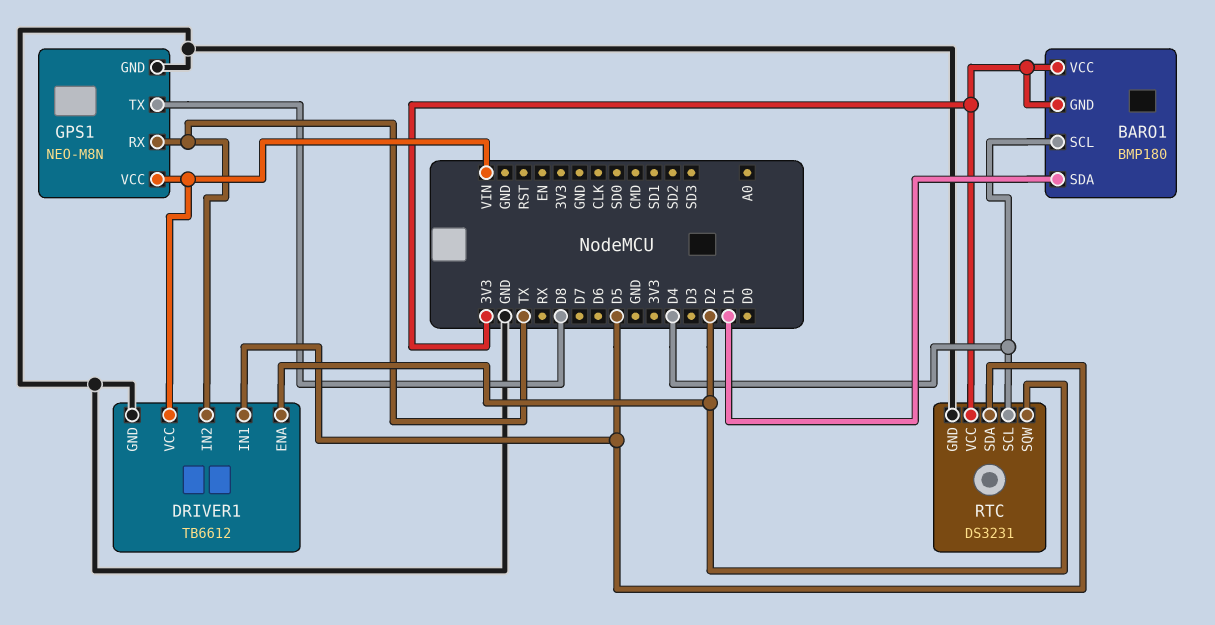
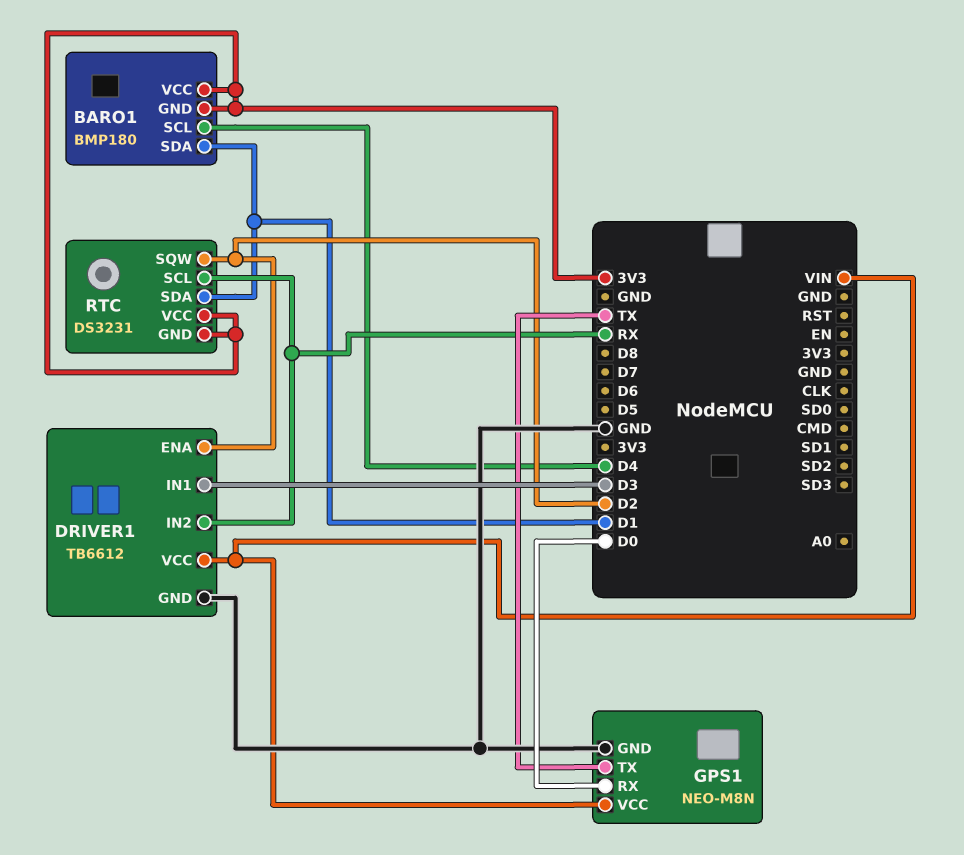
DRIVER1 pin IN1: D5 -> D3
DRIVER1 pin IN2: TX -> RX
GPS1 pin RX: TX -> D0
GPS1 pin TX: D8 -> TX
RTC pin GND: GND -> 3V3
RTC pin SCL: D4 -> RX
RTC pin SDA: D5 -> D1

